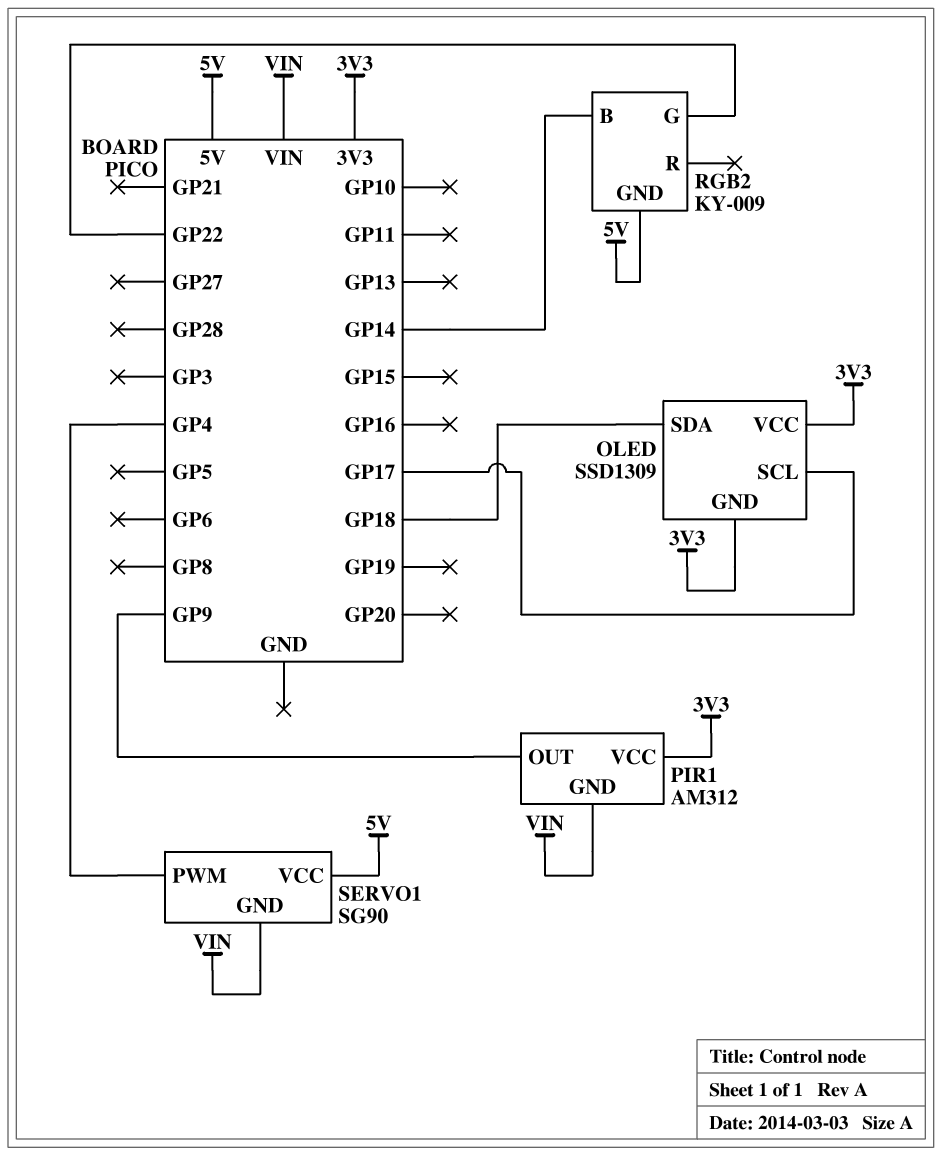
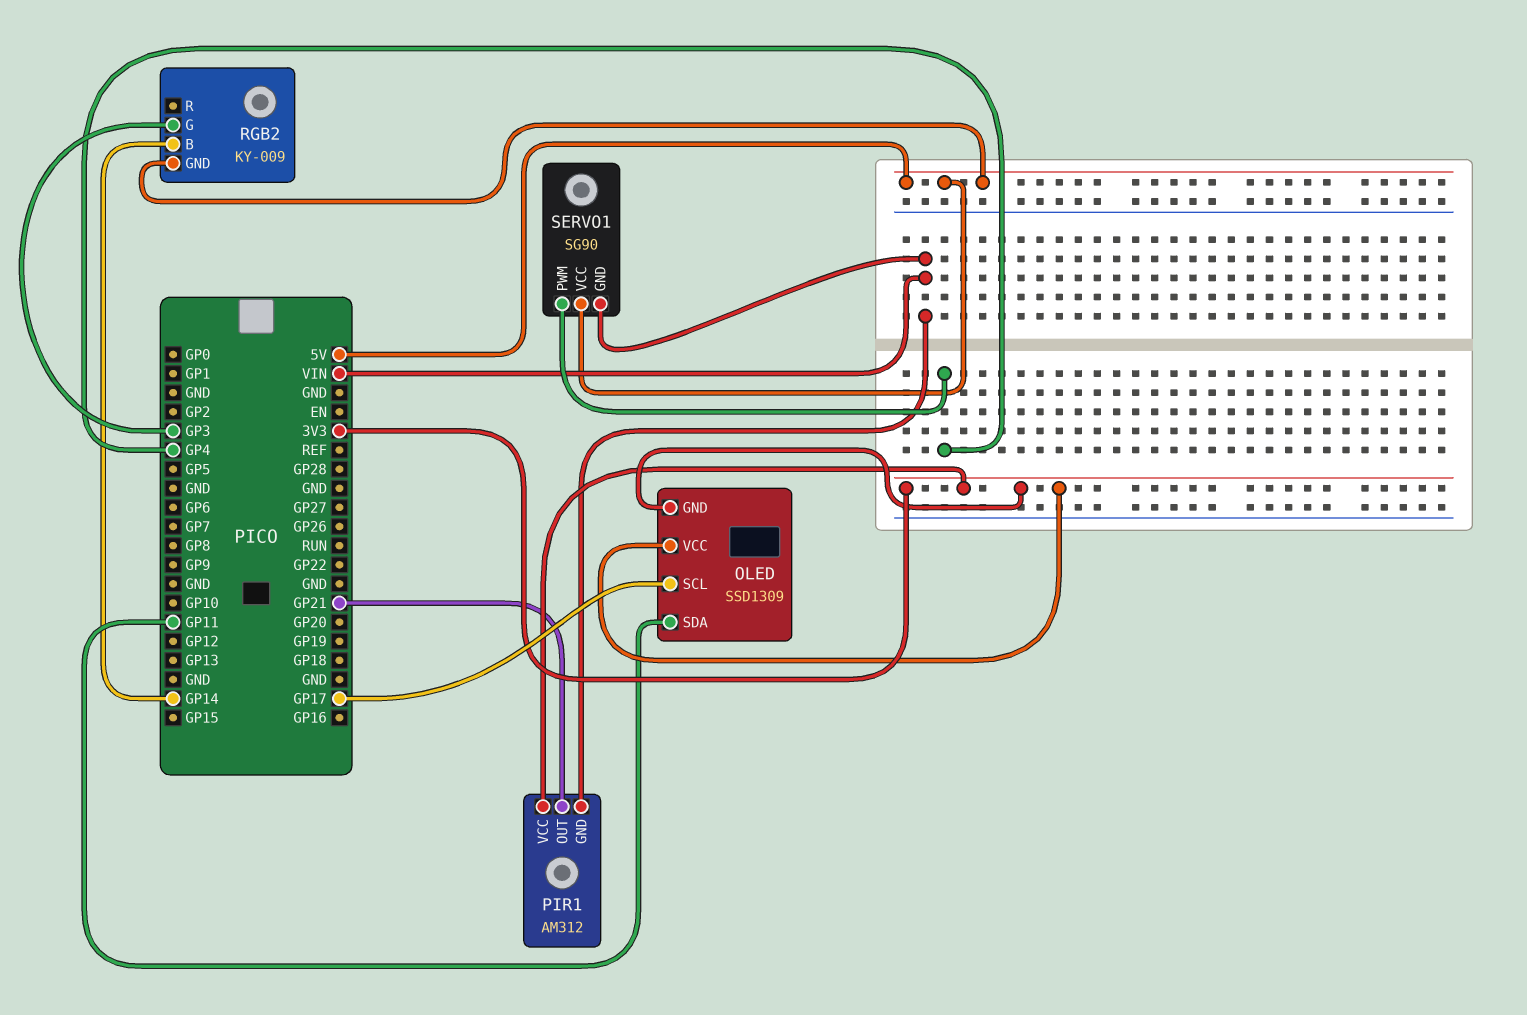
OLED pin SDA: GP18 -> GP11
PIR1 pin OUT: GP9 -> GP21
RGB2 pin G: GP22 -> GP3

